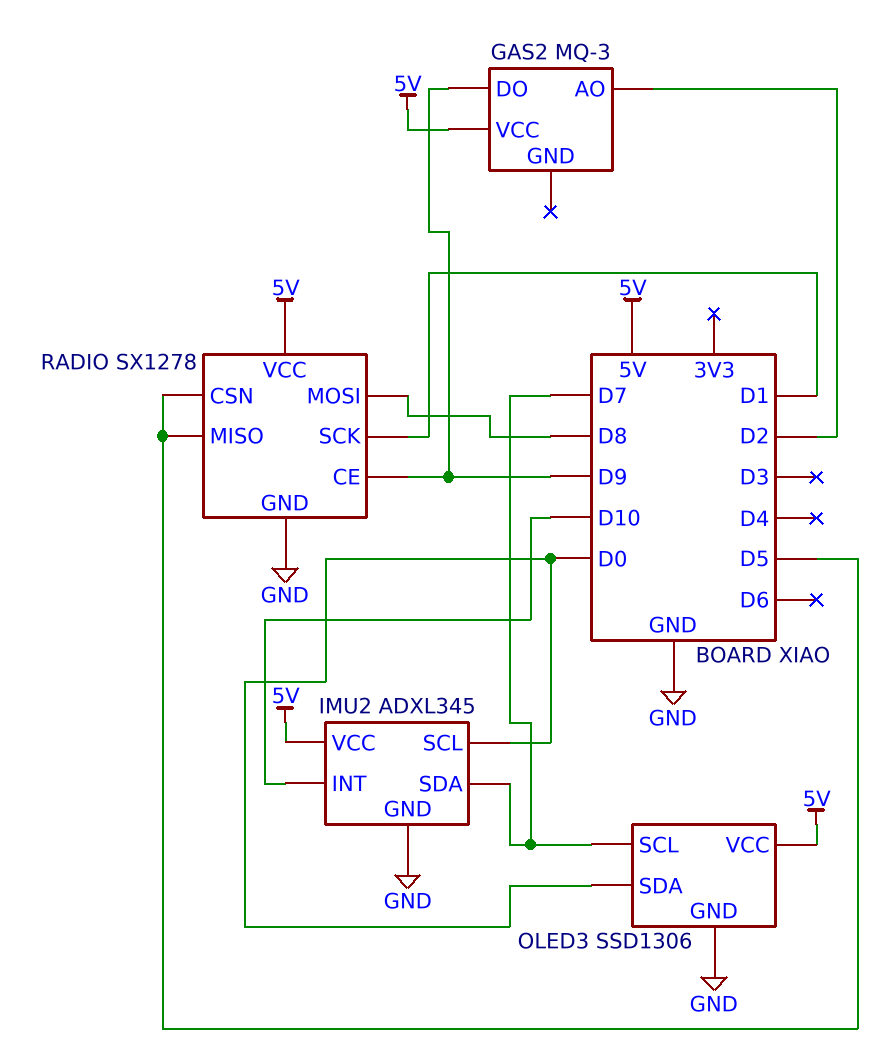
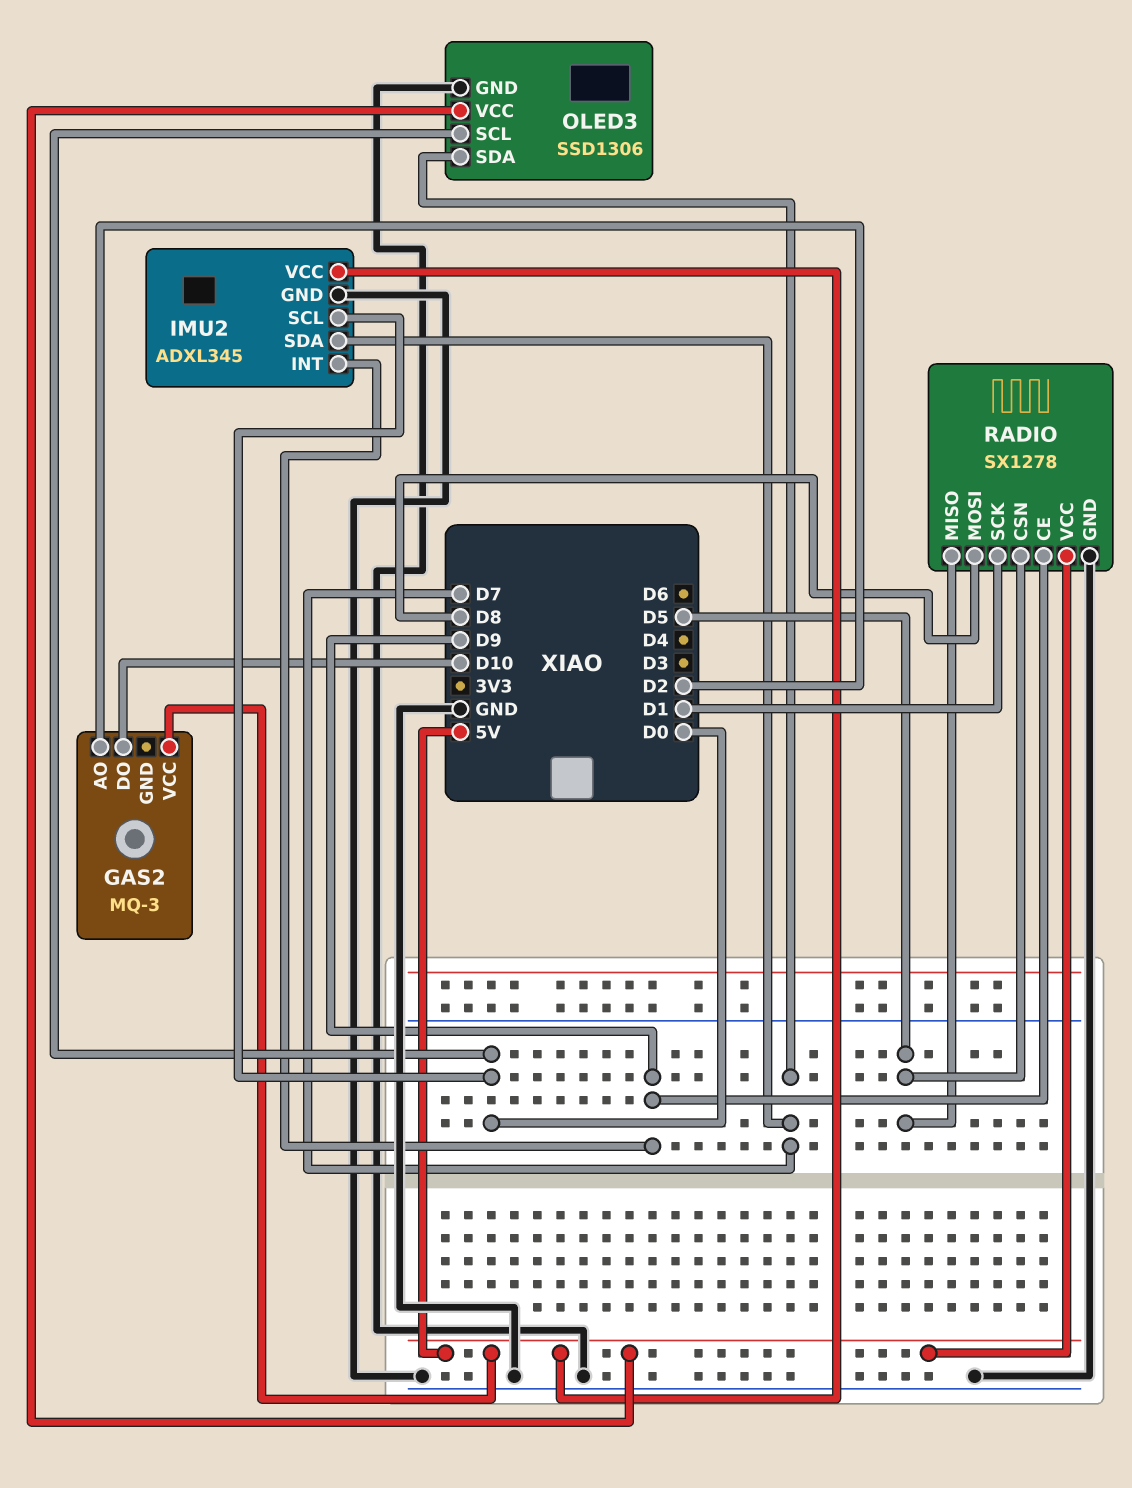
GAS2 pin DO: D9 -> D10
IMU2 pin INT: D10 -> D9
OLED3 pin SCL: D7 -> D0
OLED3 pin SDA: D0 -> D7

